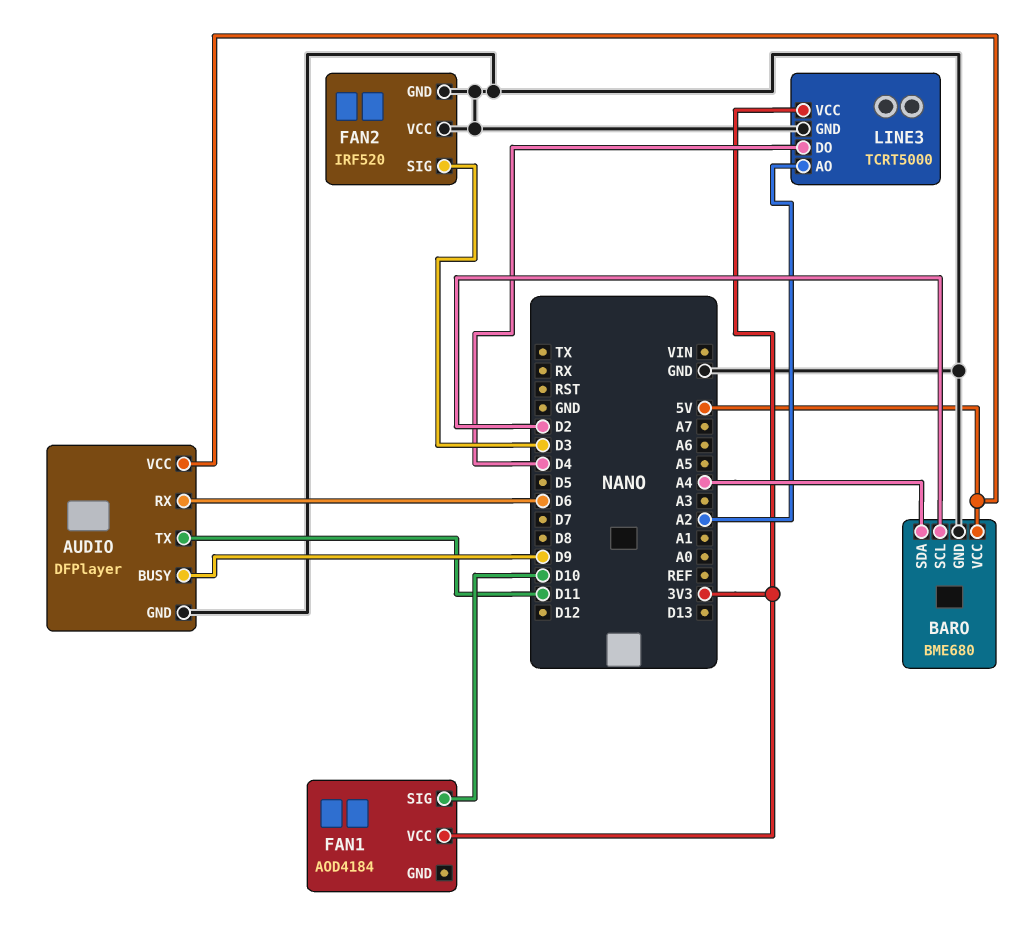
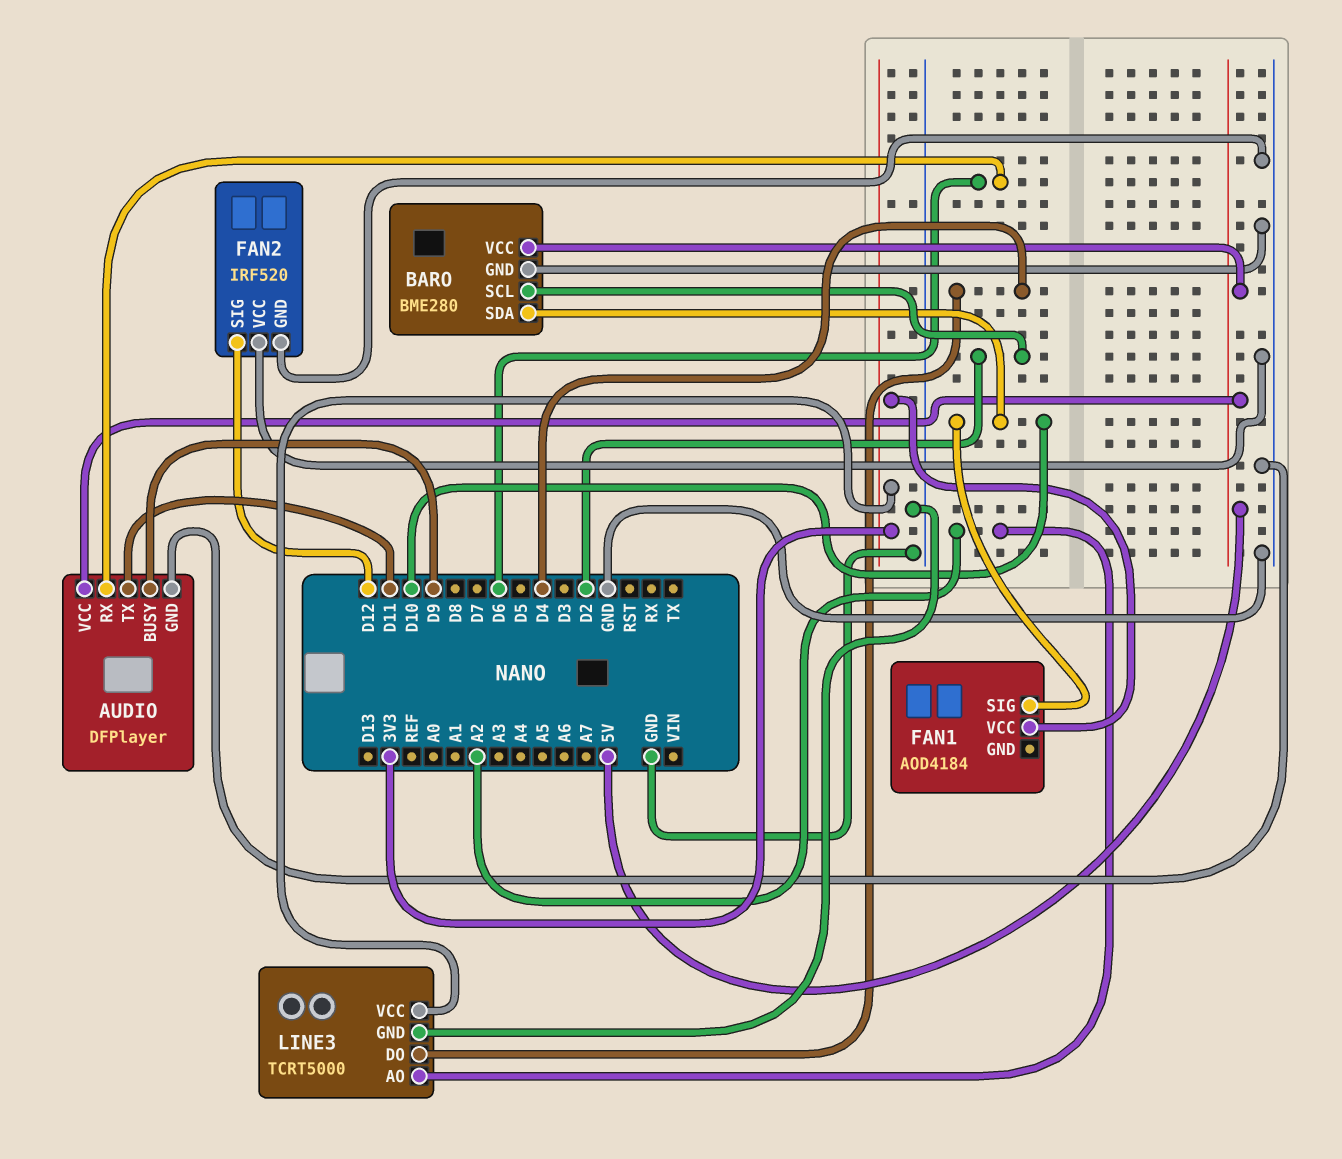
BARO: BME680 -> BME280
BARO pin SDA: A4 -> D10
FAN2 pin SIG: D3 -> D12

